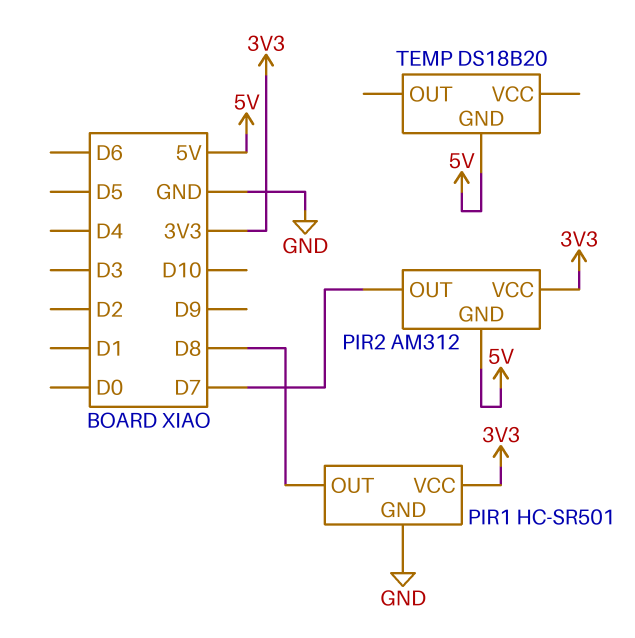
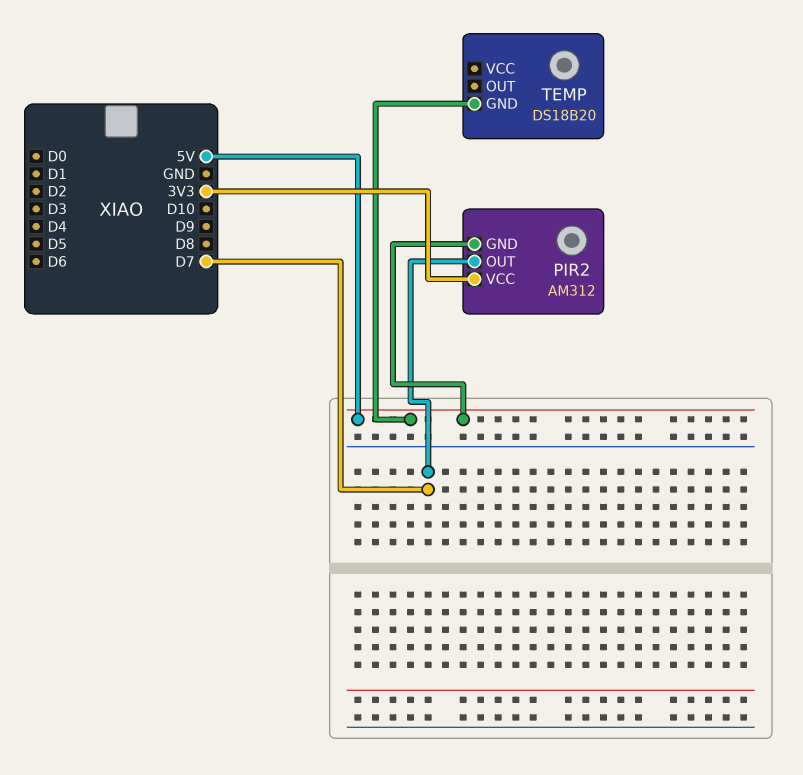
PIR1: HC-SR501 -> none
PIR1 pin GND: GND -> none
PIR1 pin OUT: D8 -> none
PIR1 pin VCC: 3V3 -> none

